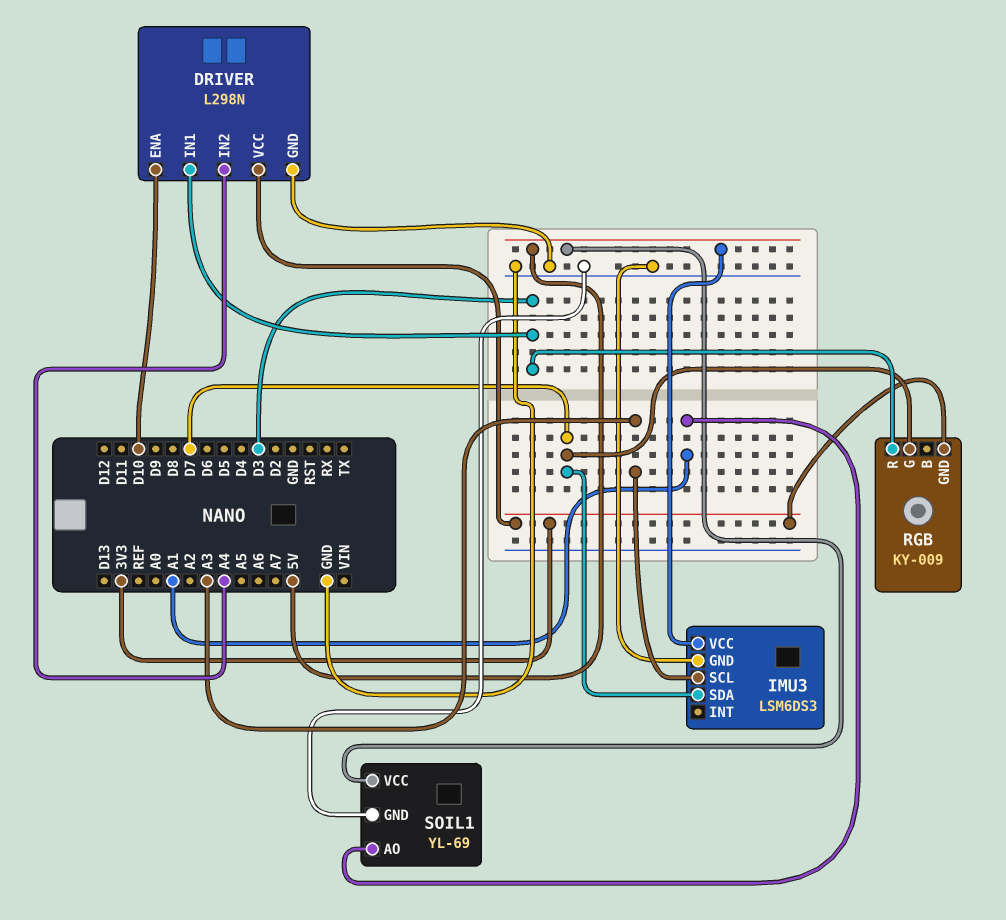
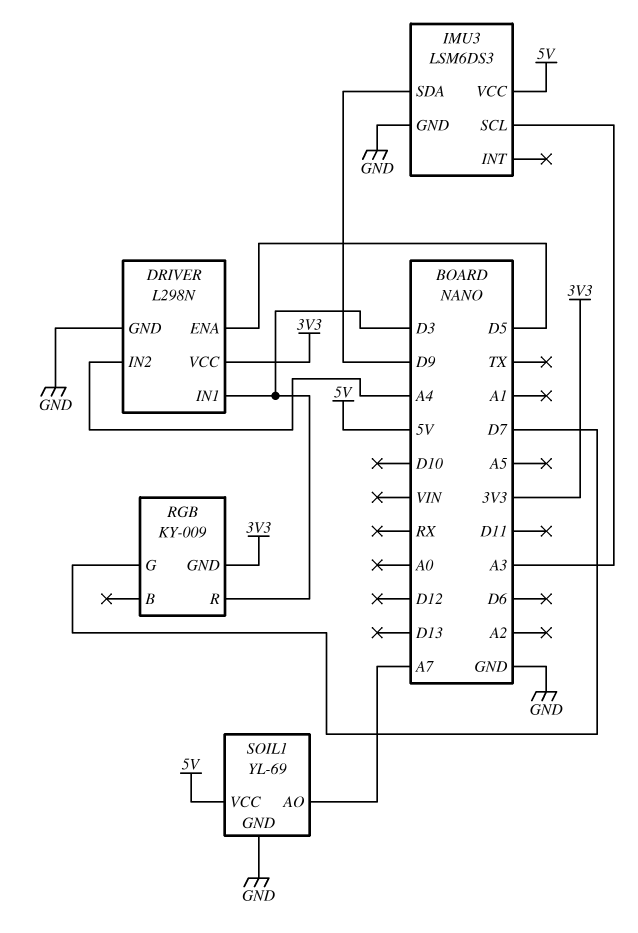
DRIVER pin ENA: D10 -> D5
IMU3 pin SDA: D7 -> D9
SOIL1 pin AO: A1 -> A7

